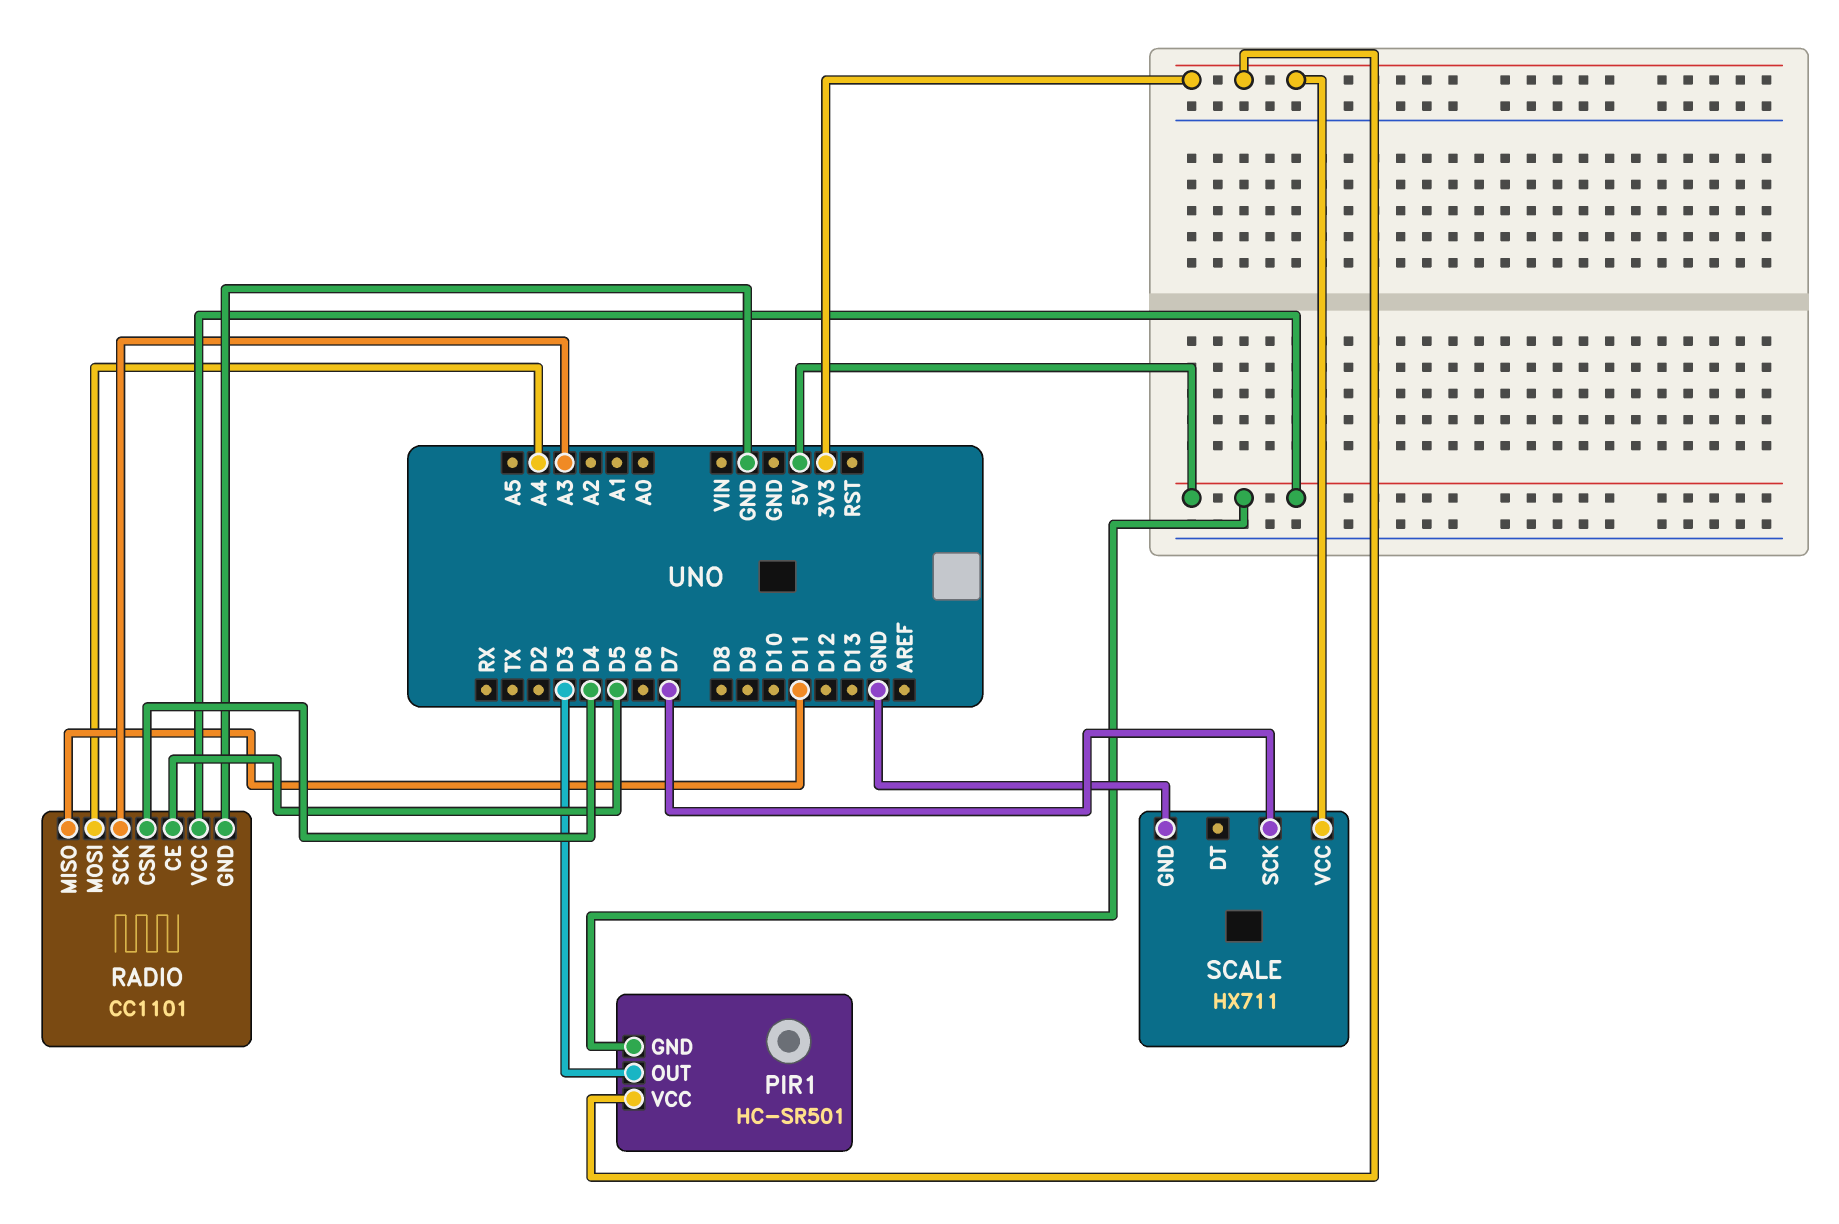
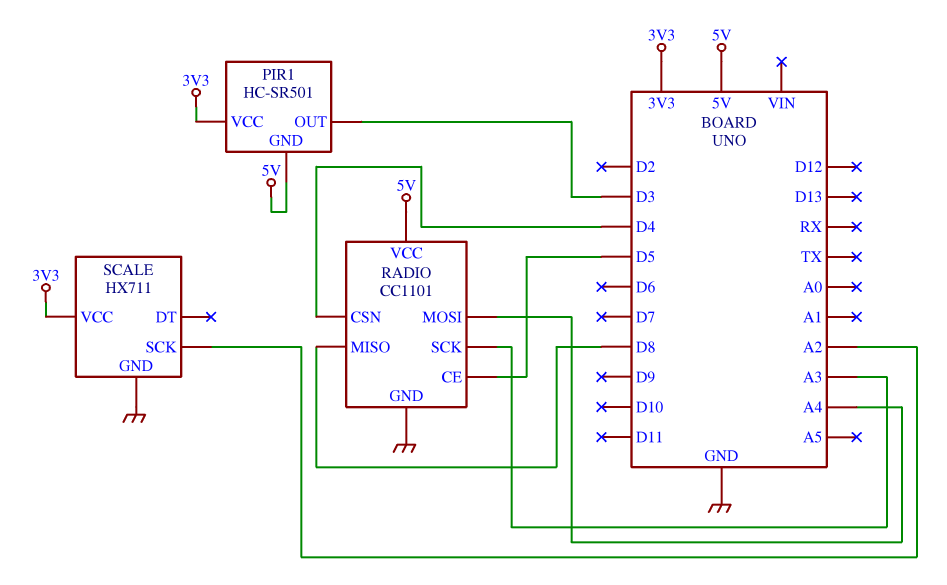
RADIO pin MISO: D11 -> D8
SCALE pin SCK: D7 -> A2

